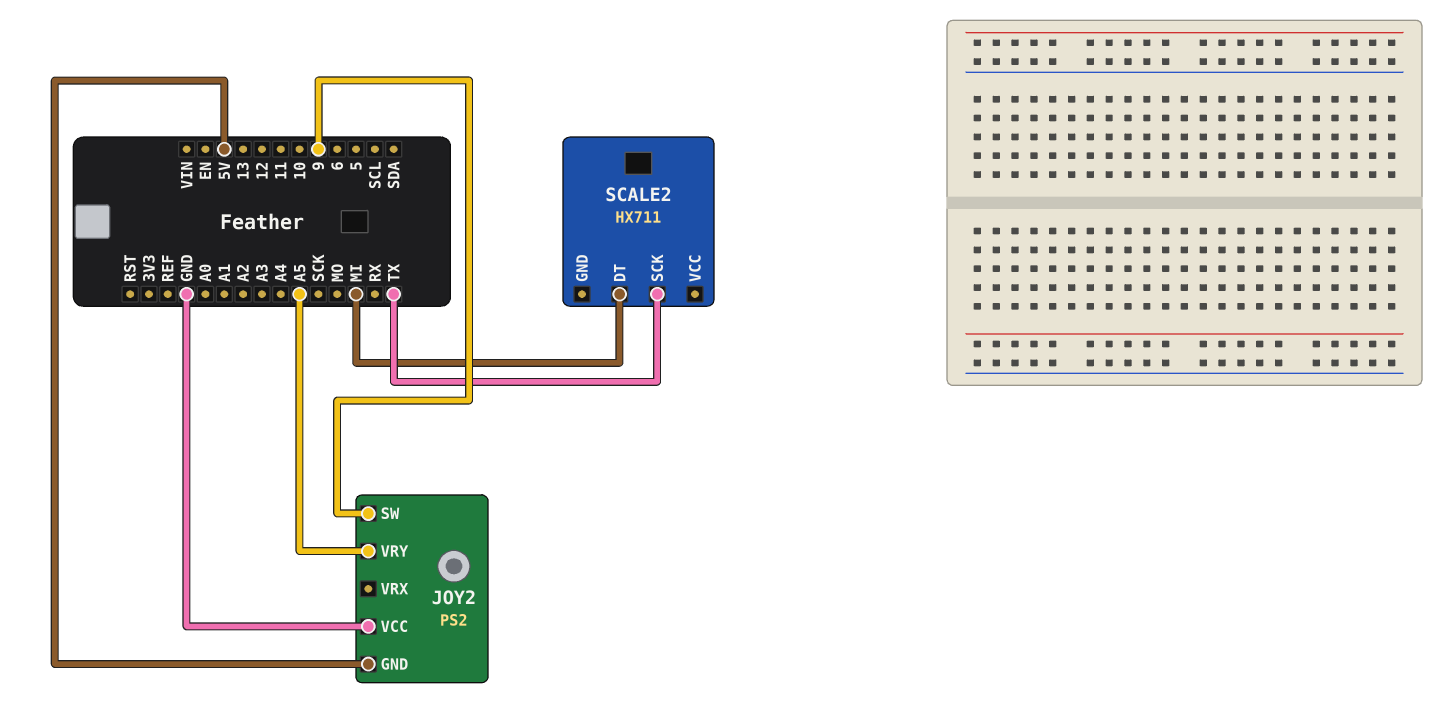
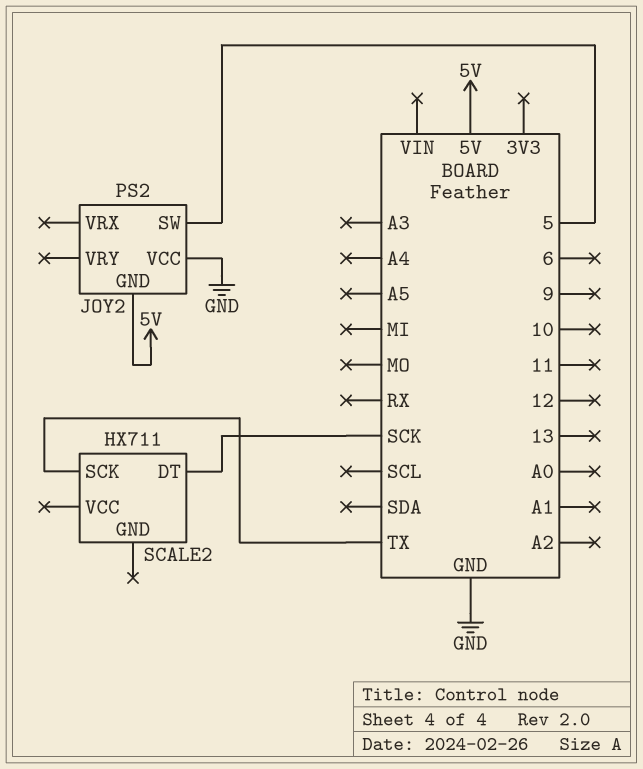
JOY2 pin SW: 9 -> 5
JOY2 pin VRY: A5 -> none
SCALE2 pin DT: MI -> SCK

